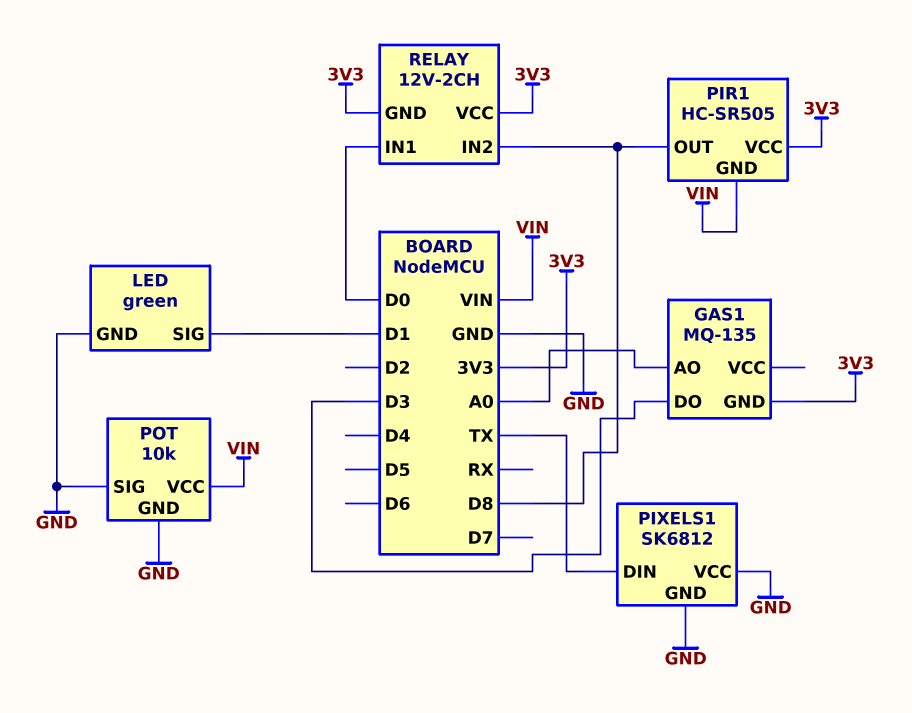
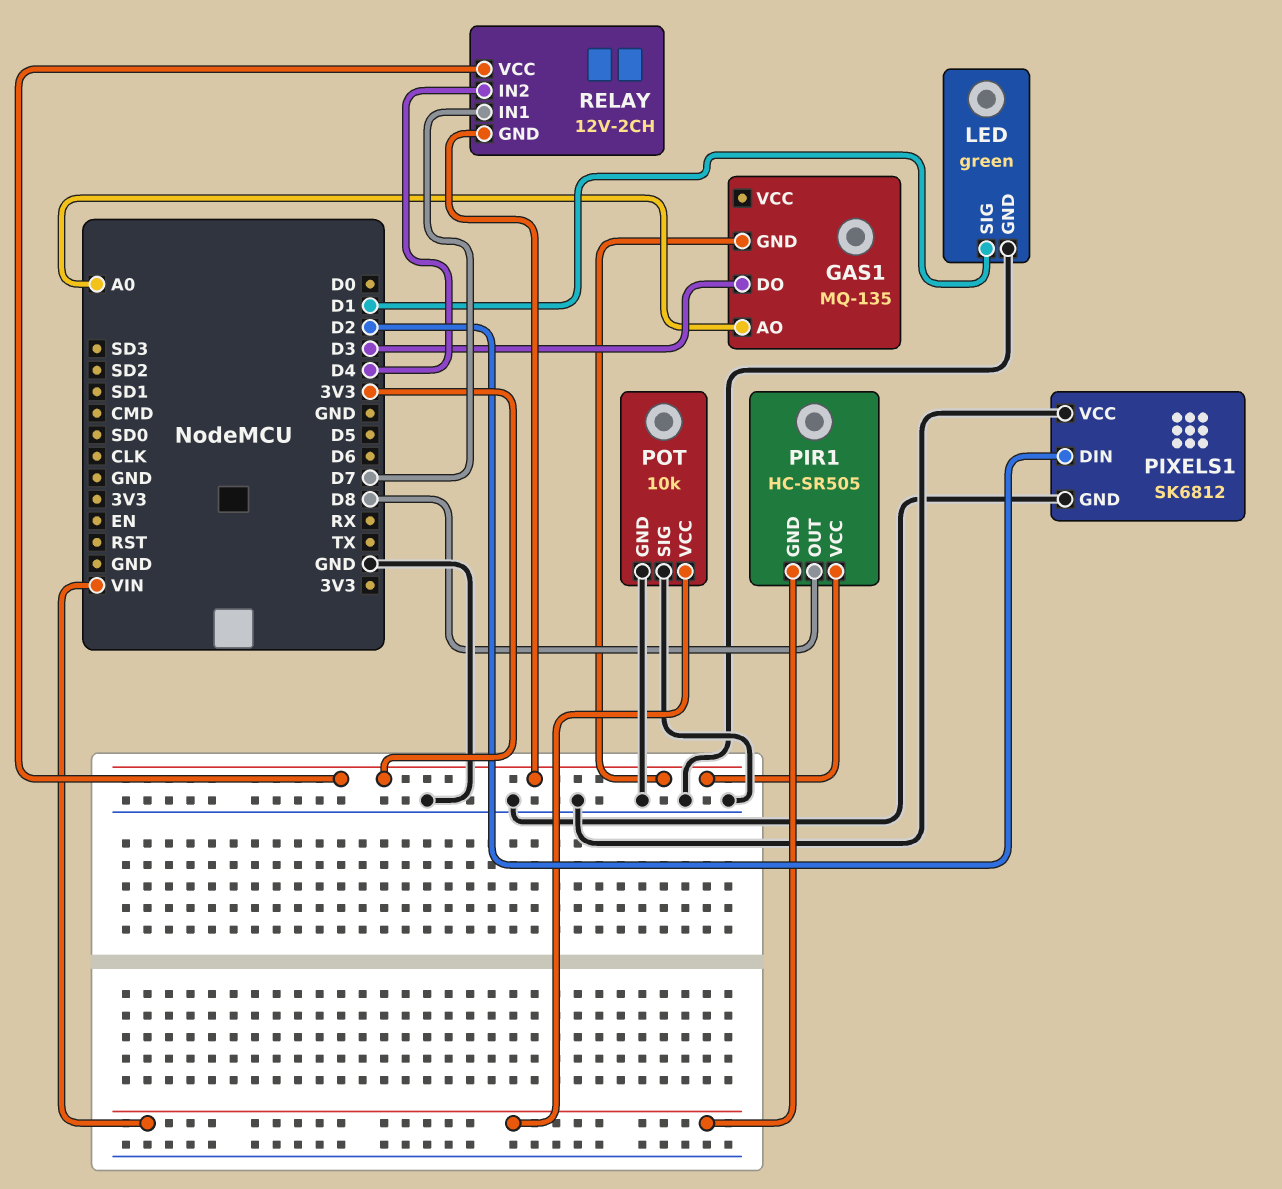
PIXELS1 pin DIN: TX -> D2
RELAY pin IN1: D0 -> D7
RELAY pin IN2: D8 -> D4

